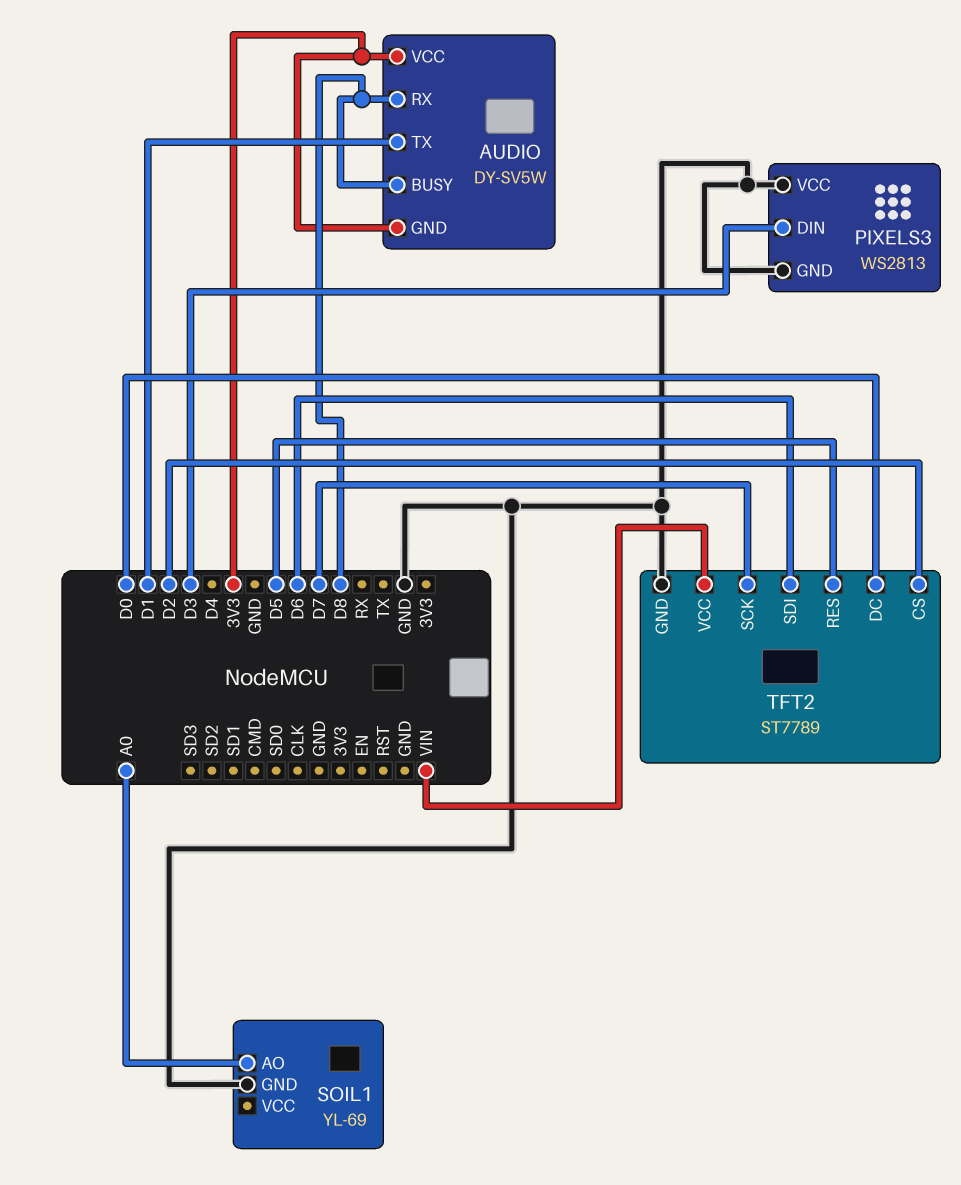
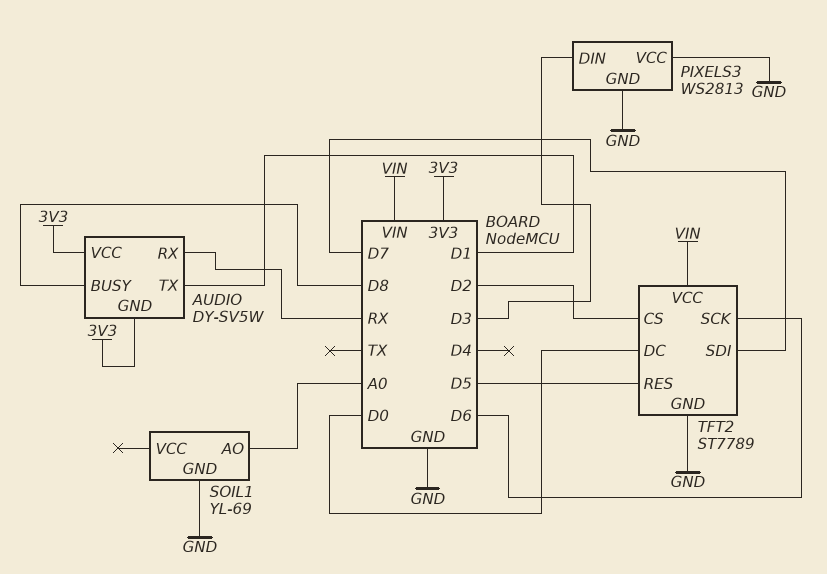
AUDIO pin RX: D8 -> RX
TFT2 pin SCK: D7 -> D6
TFT2 pin SDI: D6 -> D7

